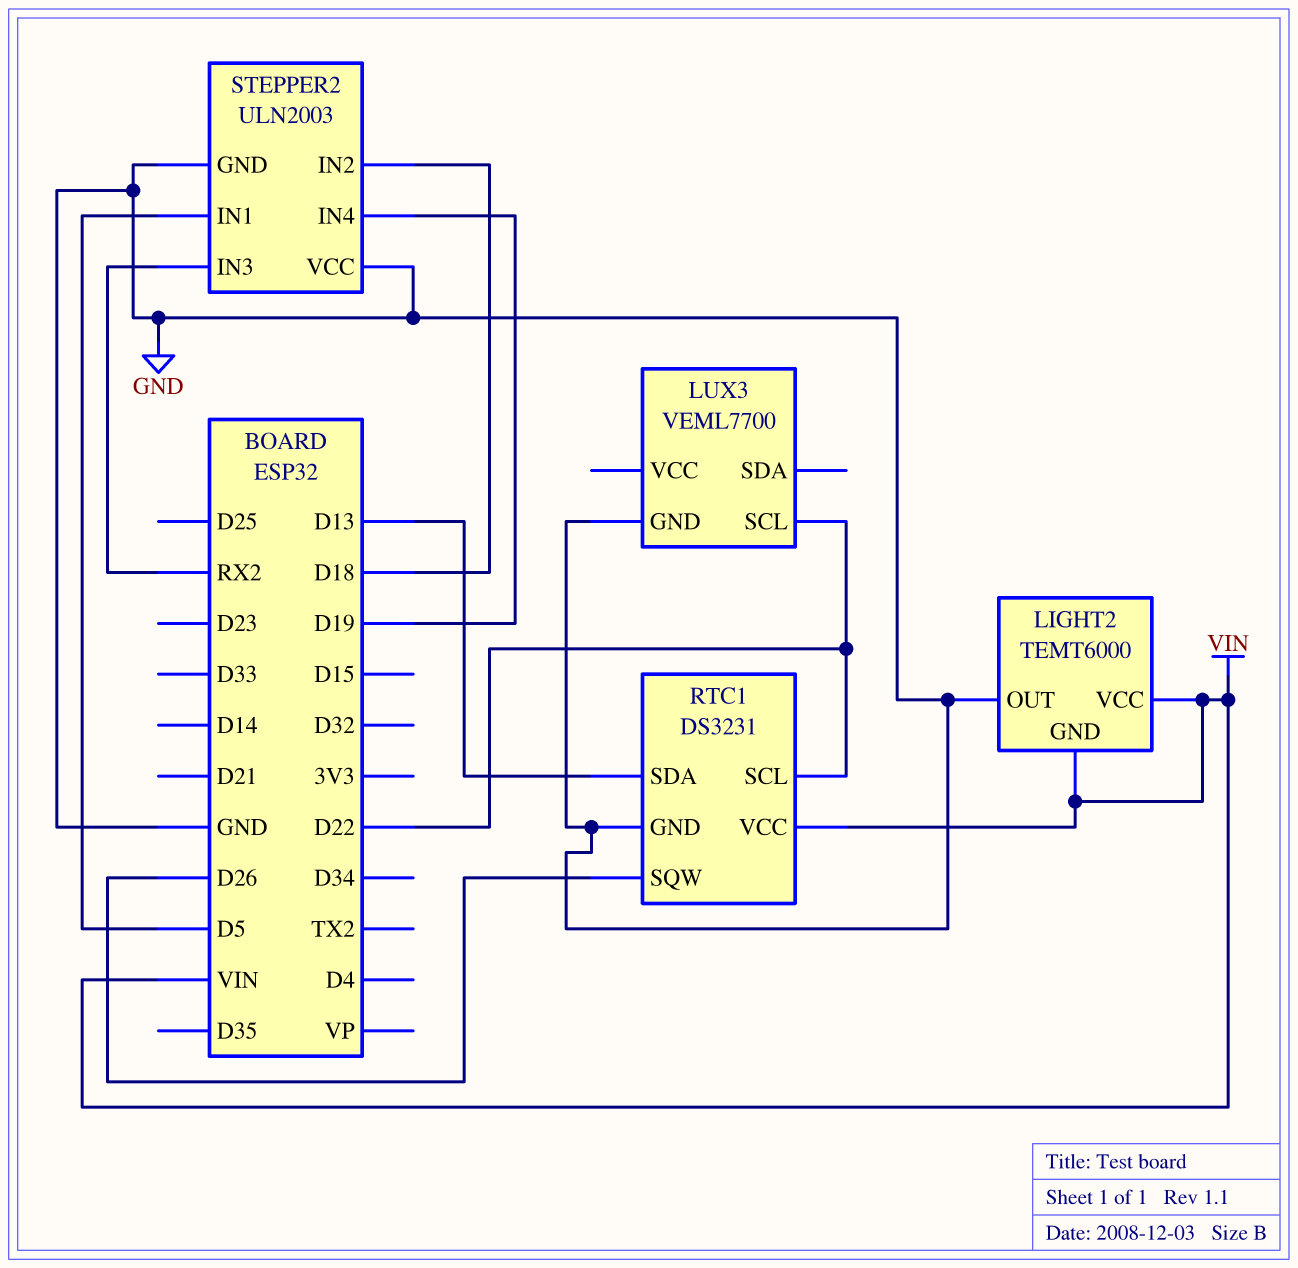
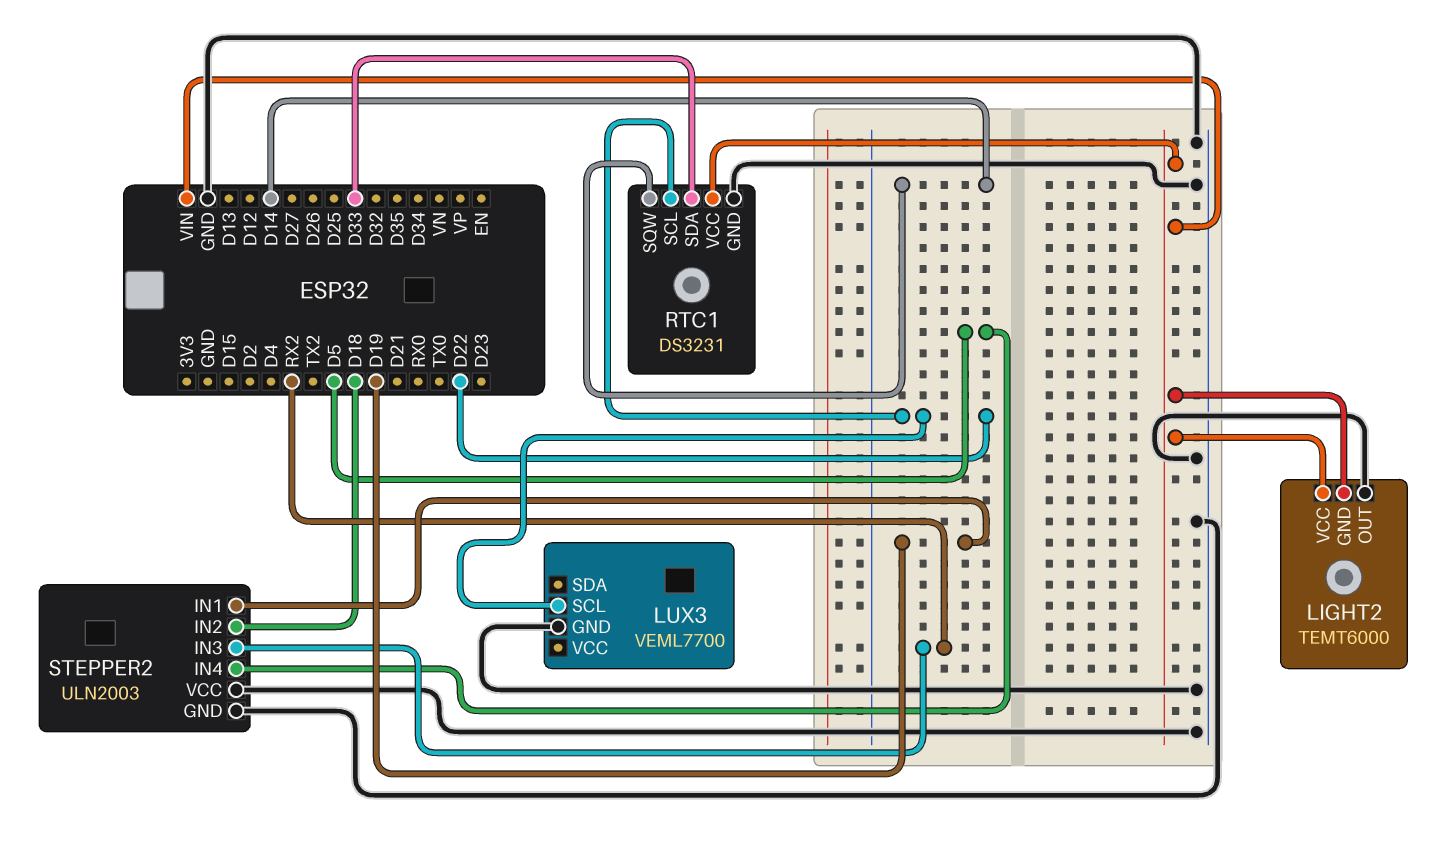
RTC1 pin SDA: D13 -> D33
RTC1 pin SQW: D26 -> D14
STEPPER2 pin IN1: D5 -> D19
STEPPER2 pin IN4: D19 -> D5

